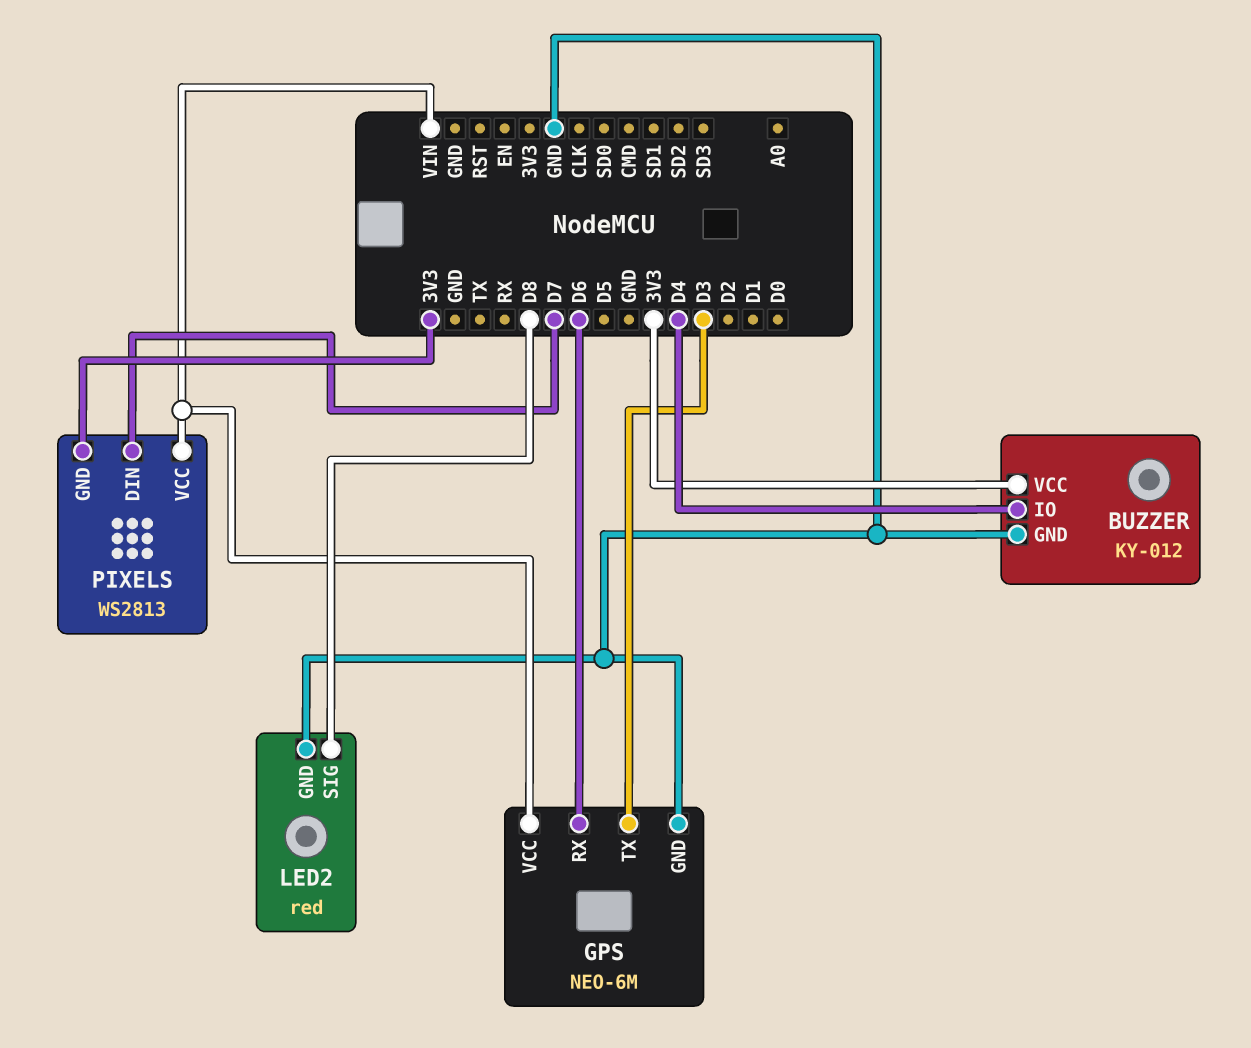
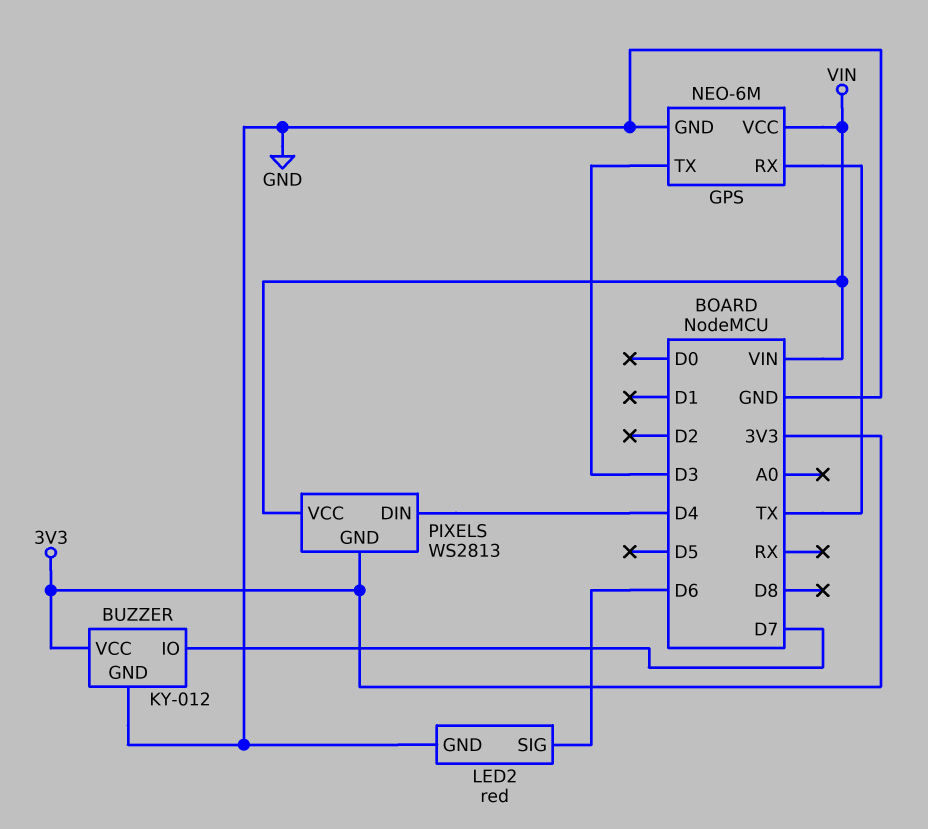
BUZZER pin IO: D4 -> D7
GPS pin RX: D6 -> TX
LED2 pin SIG: D8 -> D6
PIXELS pin DIN: D7 -> D4

